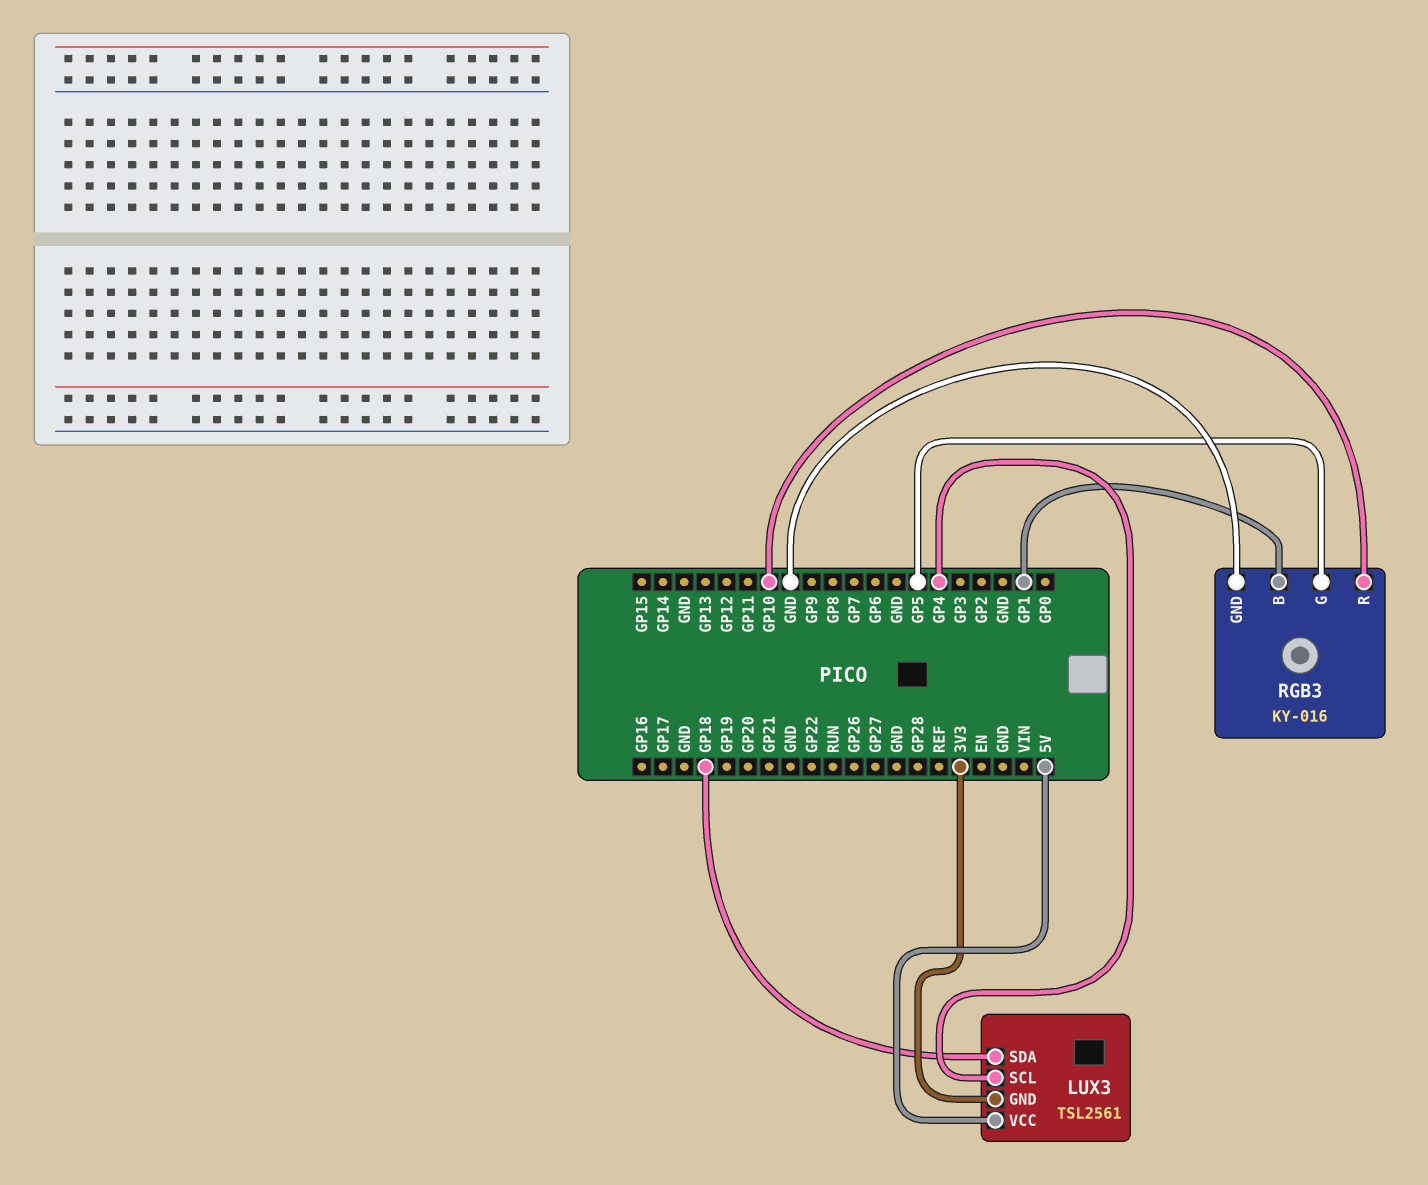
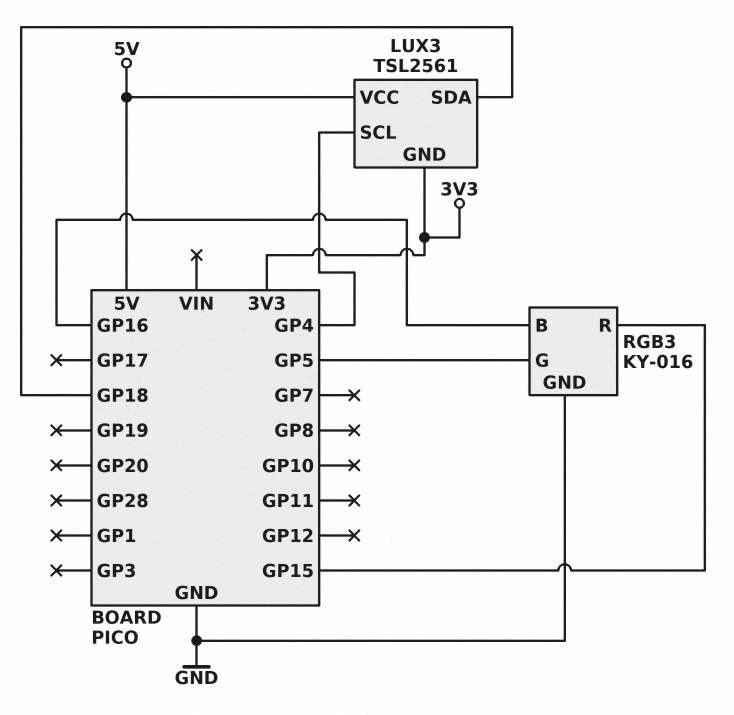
RGB3 pin B: GP1 -> GP16
RGB3 pin R: GP10 -> GP15

